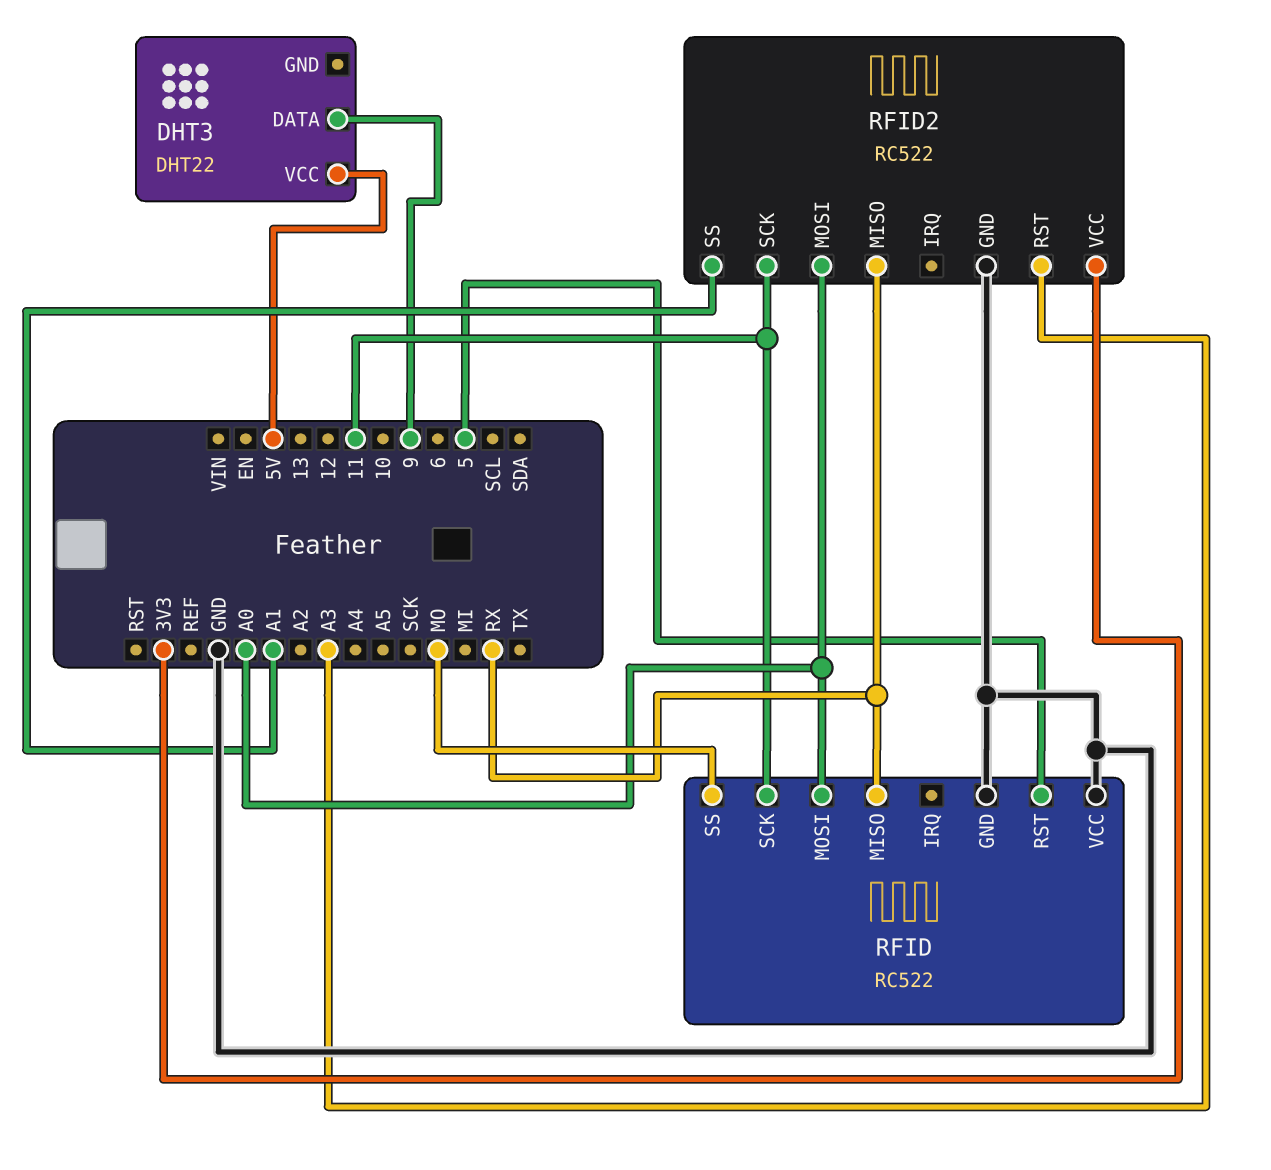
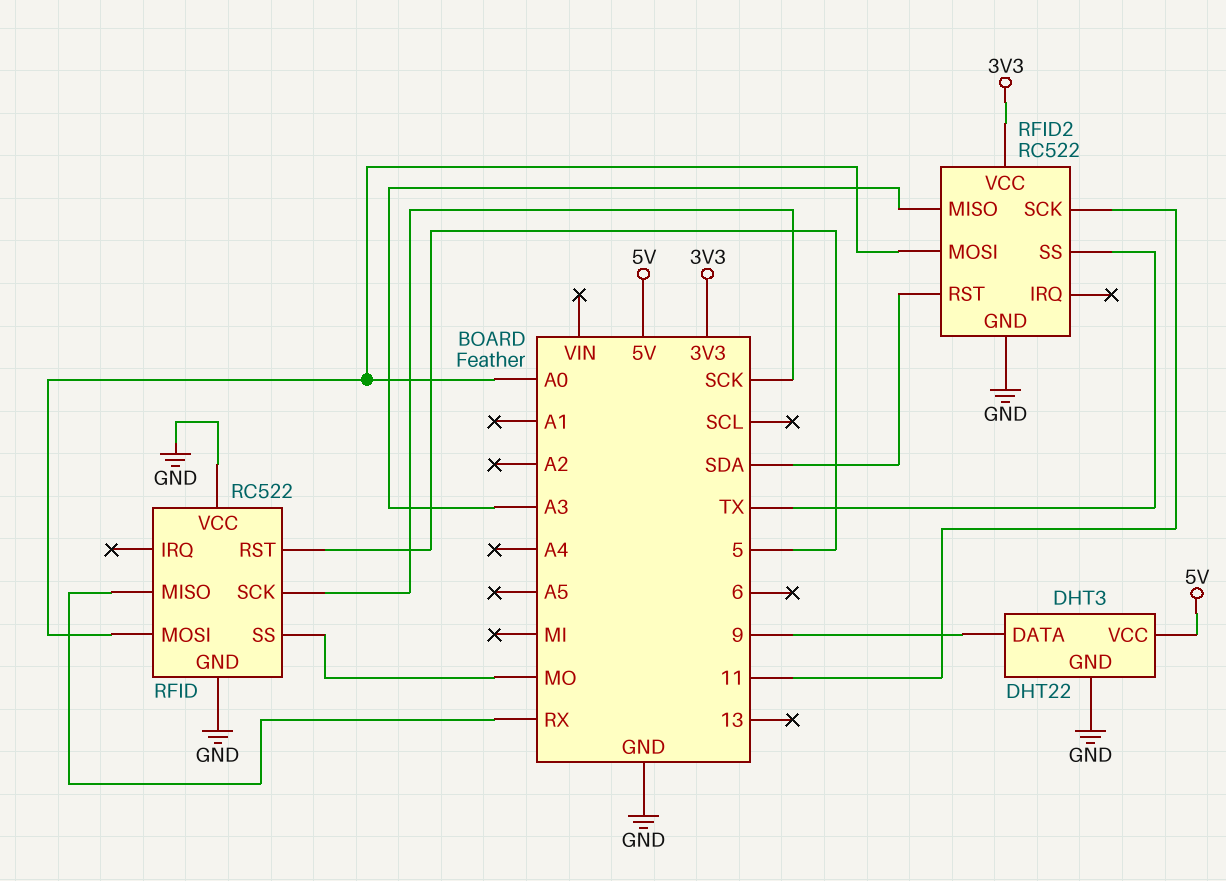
DHT3 pin GND: none -> GND
RFID pin SCK: 11 -> SCK
RFID2 pin MISO: RX -> A3
RFID2 pin RST: A3 -> SDA
RFID2 pin SS: A1 -> TX

